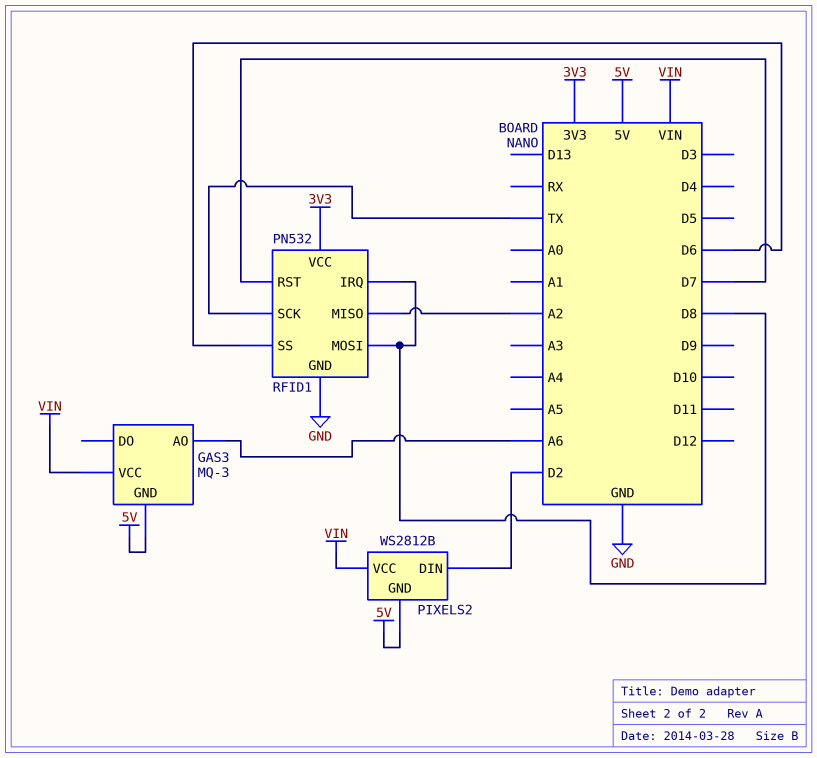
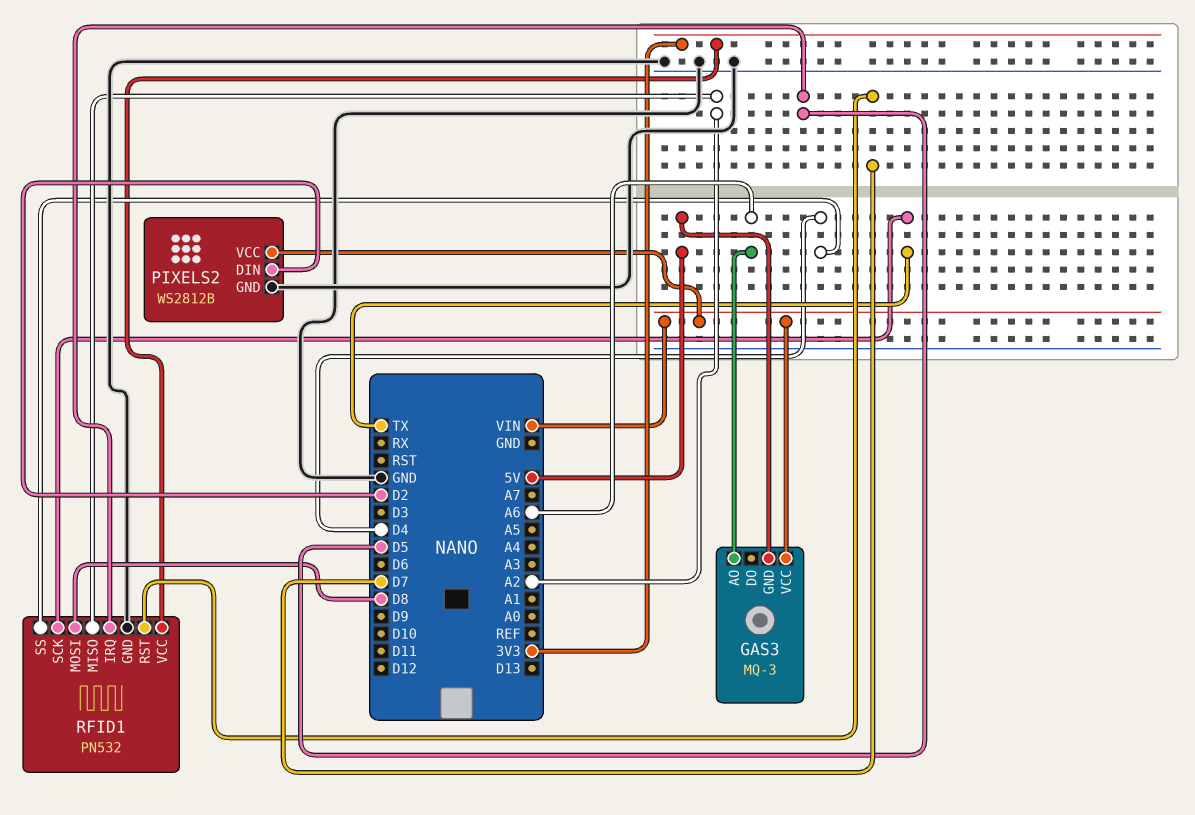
PIXELS2 pin GND: 5V -> GND
RFID1 pin IRQ: D8 -> D5
RFID1 pin SS: D6 -> D4

